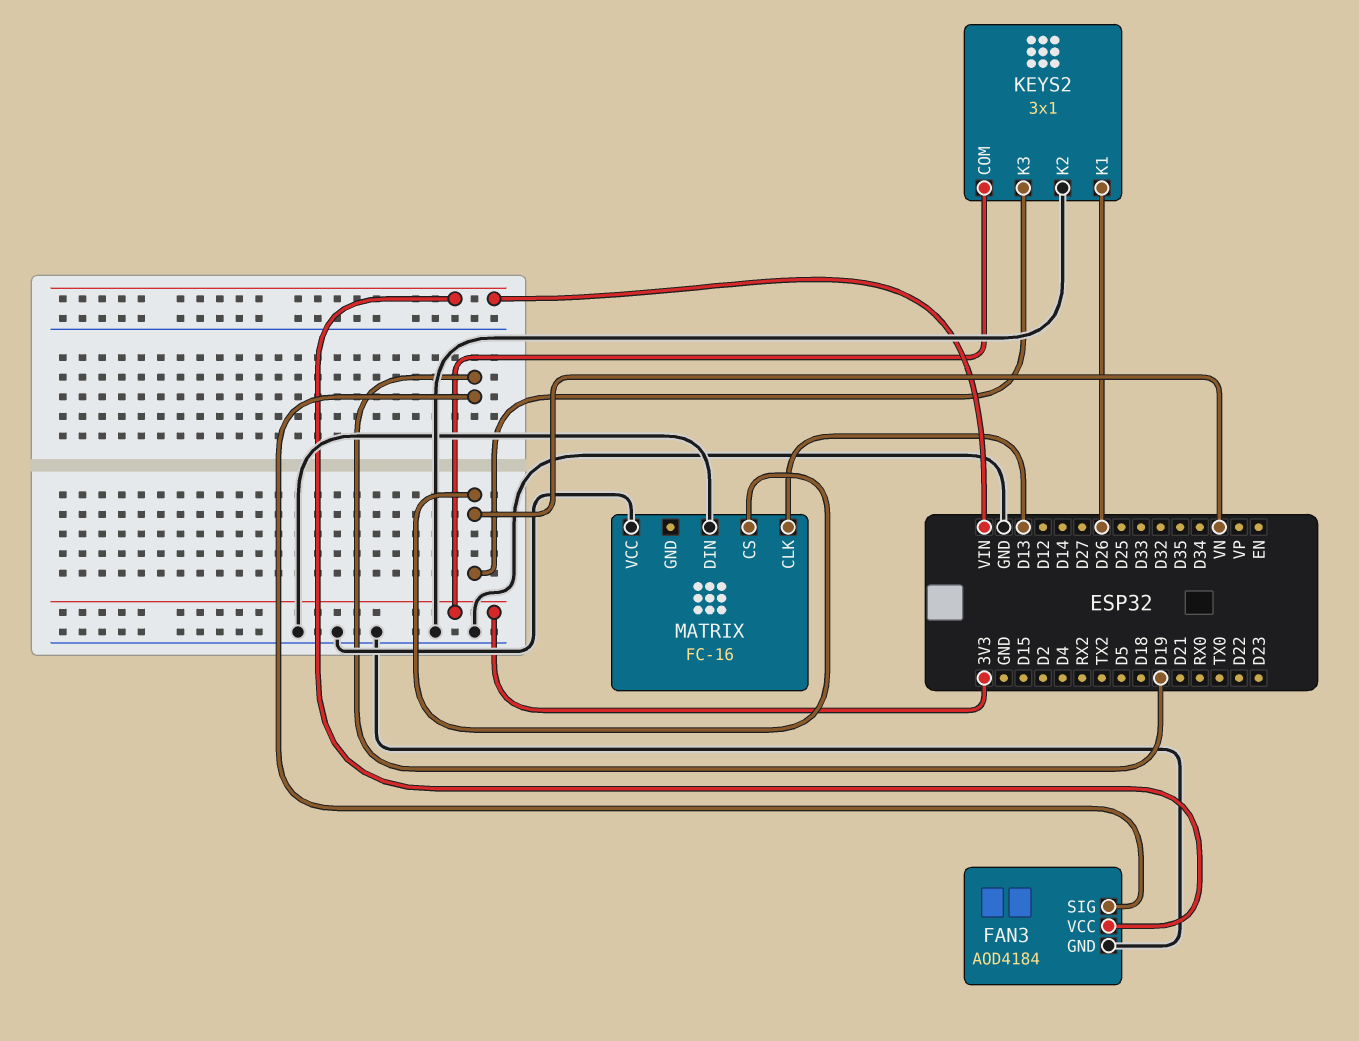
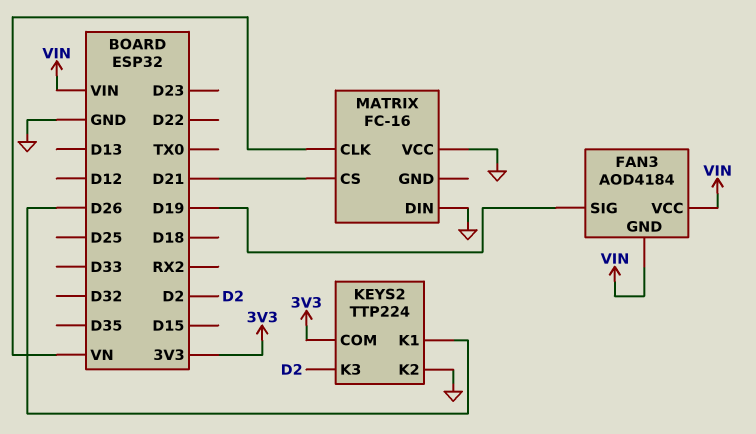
FAN3 pin GND: GND -> VIN
KEYS2: 3x1 -> TTP224
KEYS2 pin K3: VN -> D2
MATRIX pin CLK: D13 -> VN
MATRIX pin CS: VN -> D21

